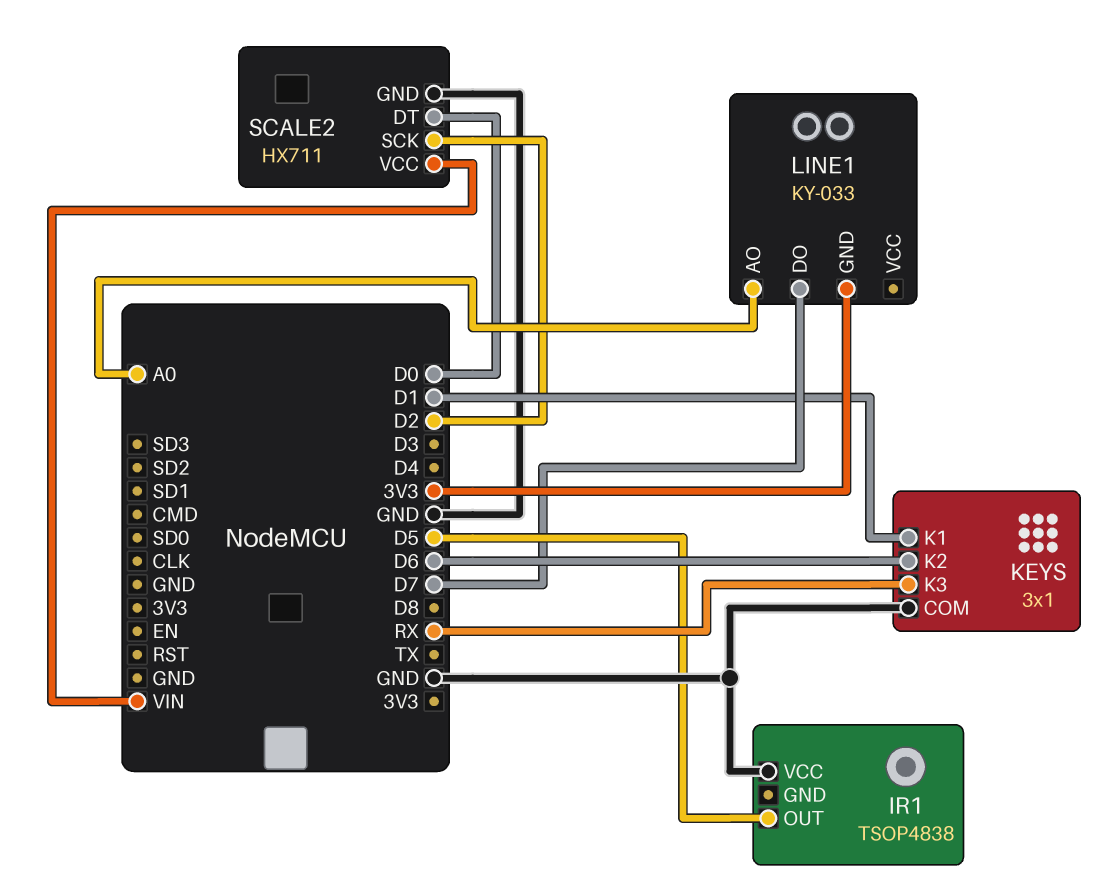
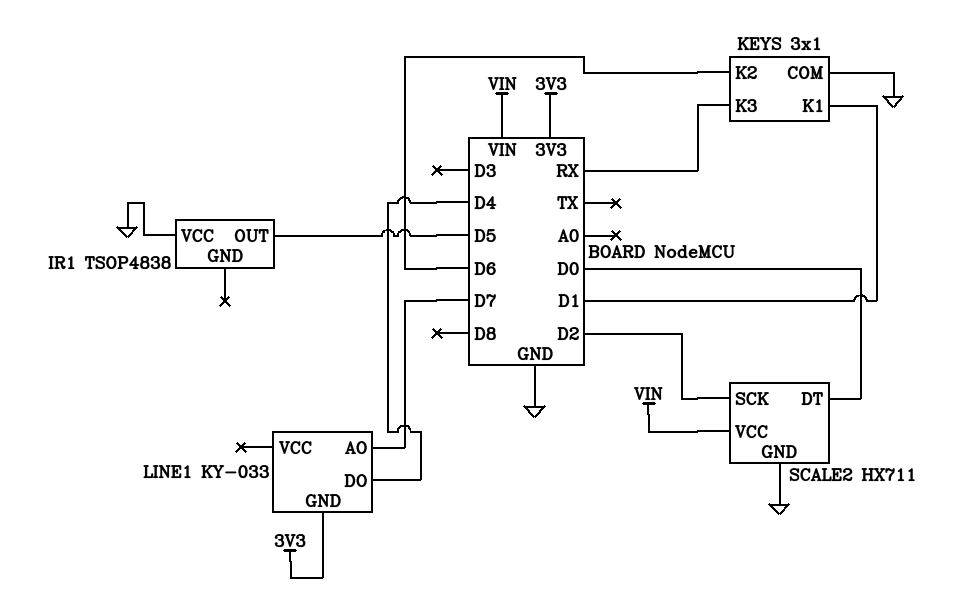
LINE1 pin AO: A0 -> D7
LINE1 pin DO: D7 -> D4

